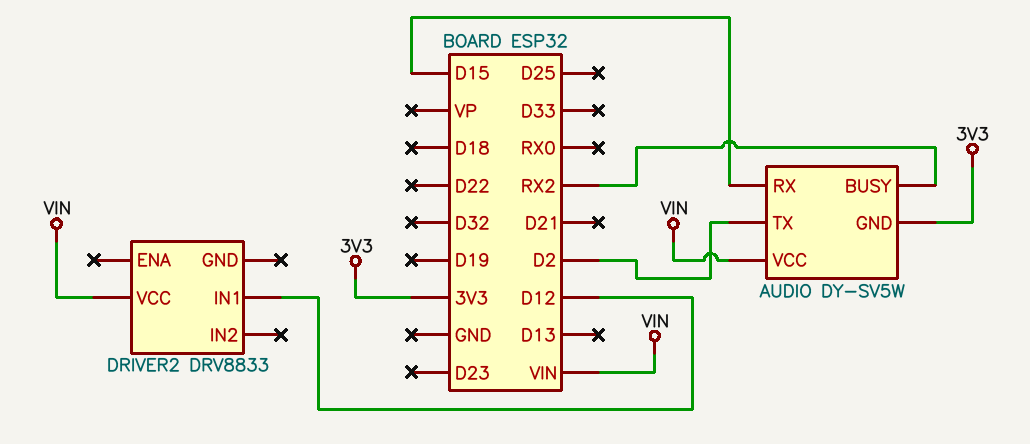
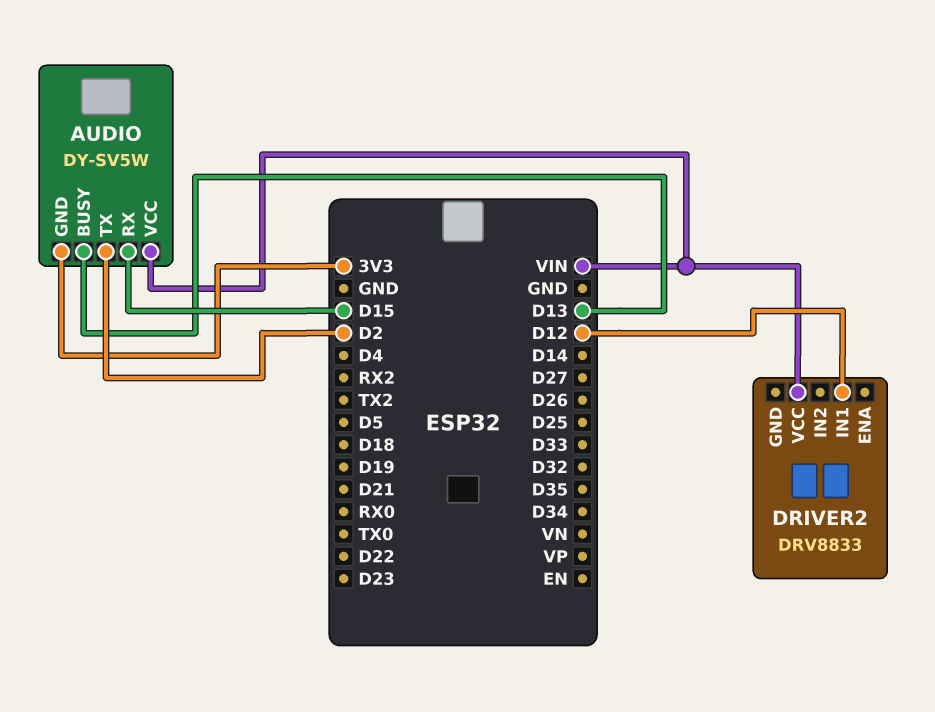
AUDIO pin BUSY: RX2 -> D13

